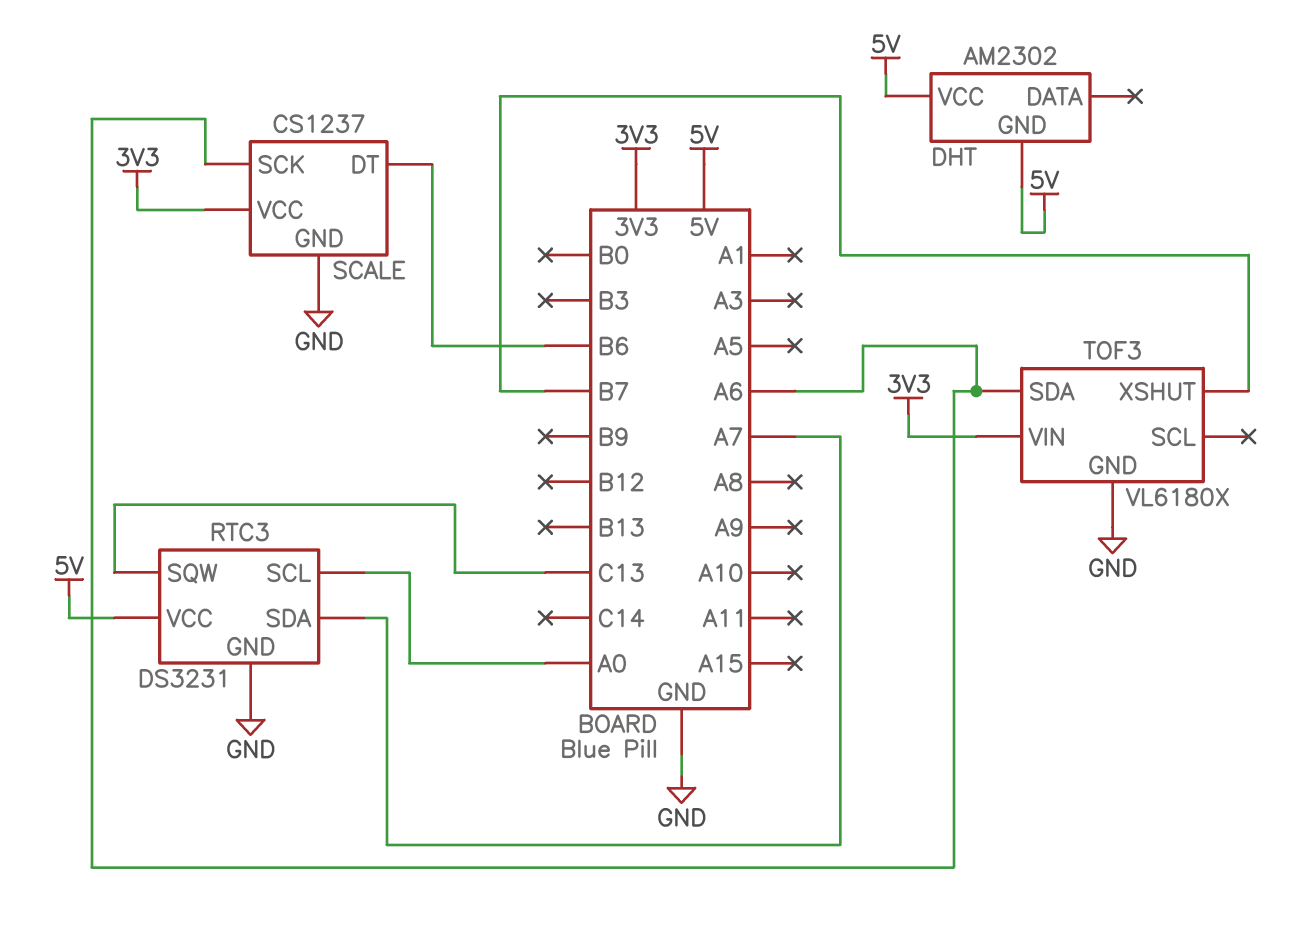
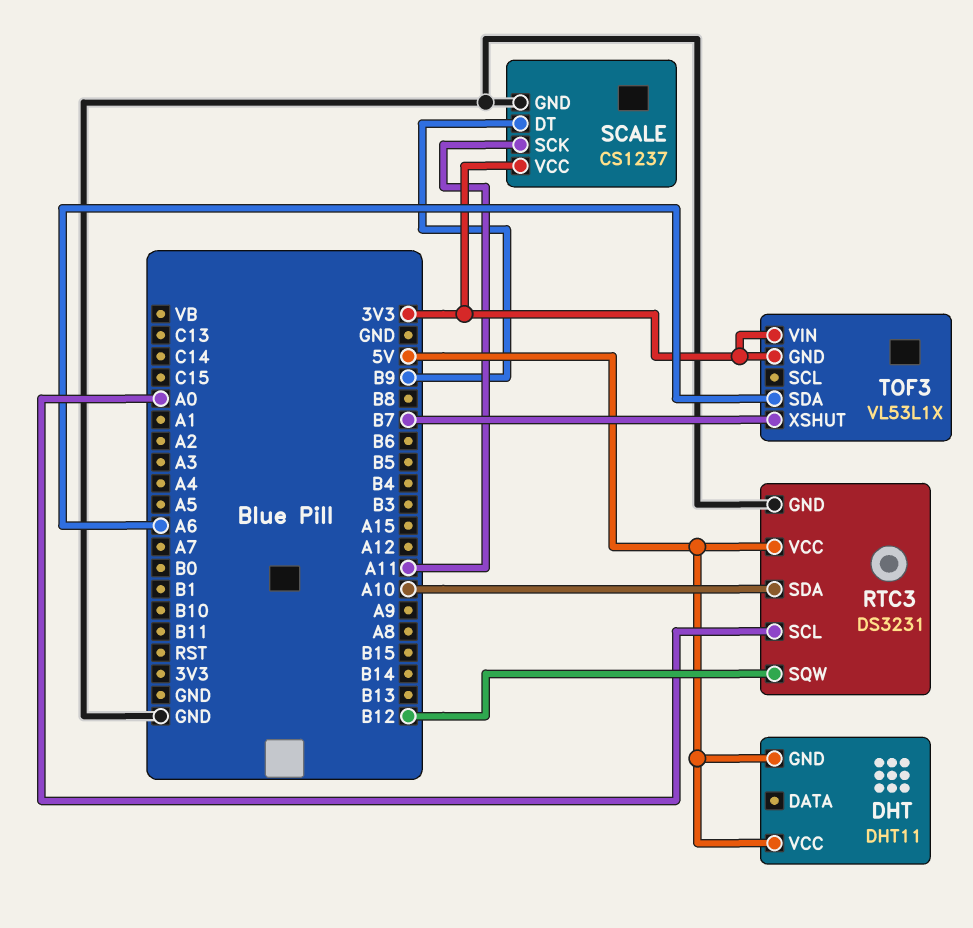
DHT: AM2302 -> DHT11
RTC3 pin SDA: A7 -> A10
RTC3 pin SQW: C13 -> B12
SCALE pin DT: B6 -> B9
SCALE pin SCK: A6 -> A11
TOF3: VL6180X -> VL53L1X
TOF3 pin GND: GND -> 3V3

